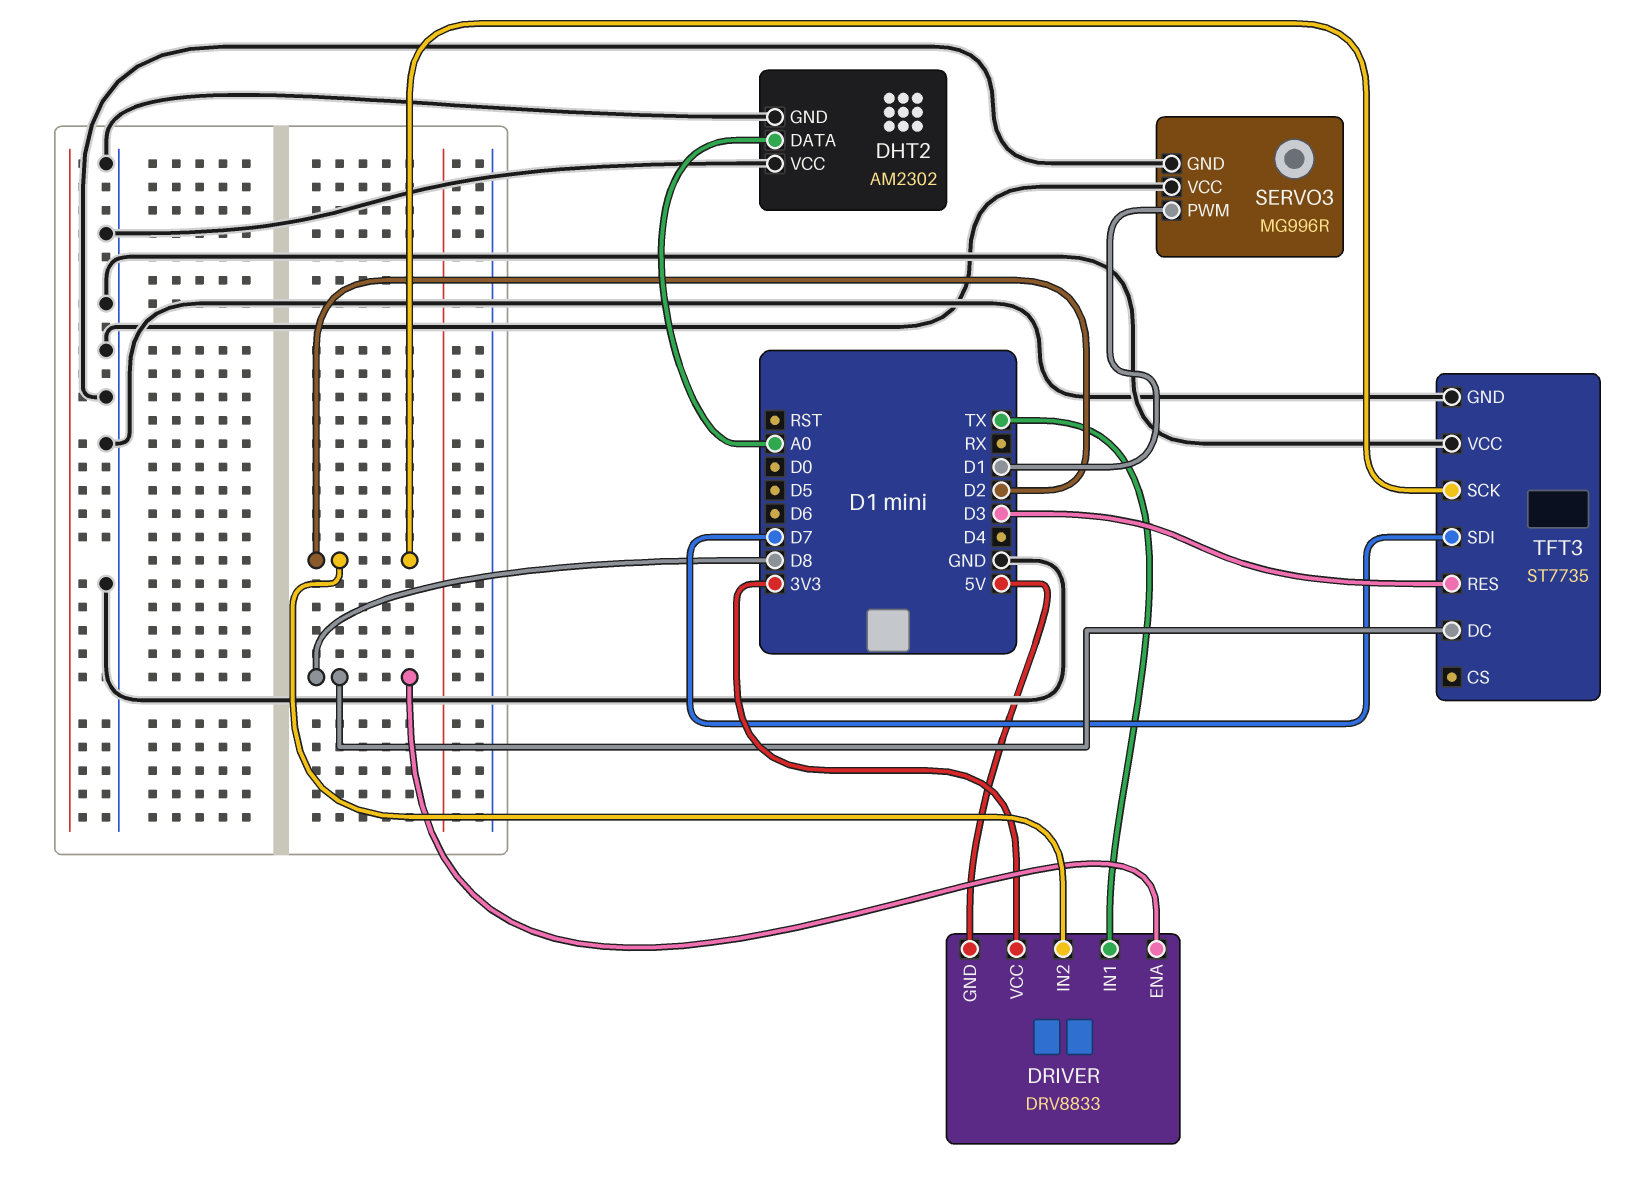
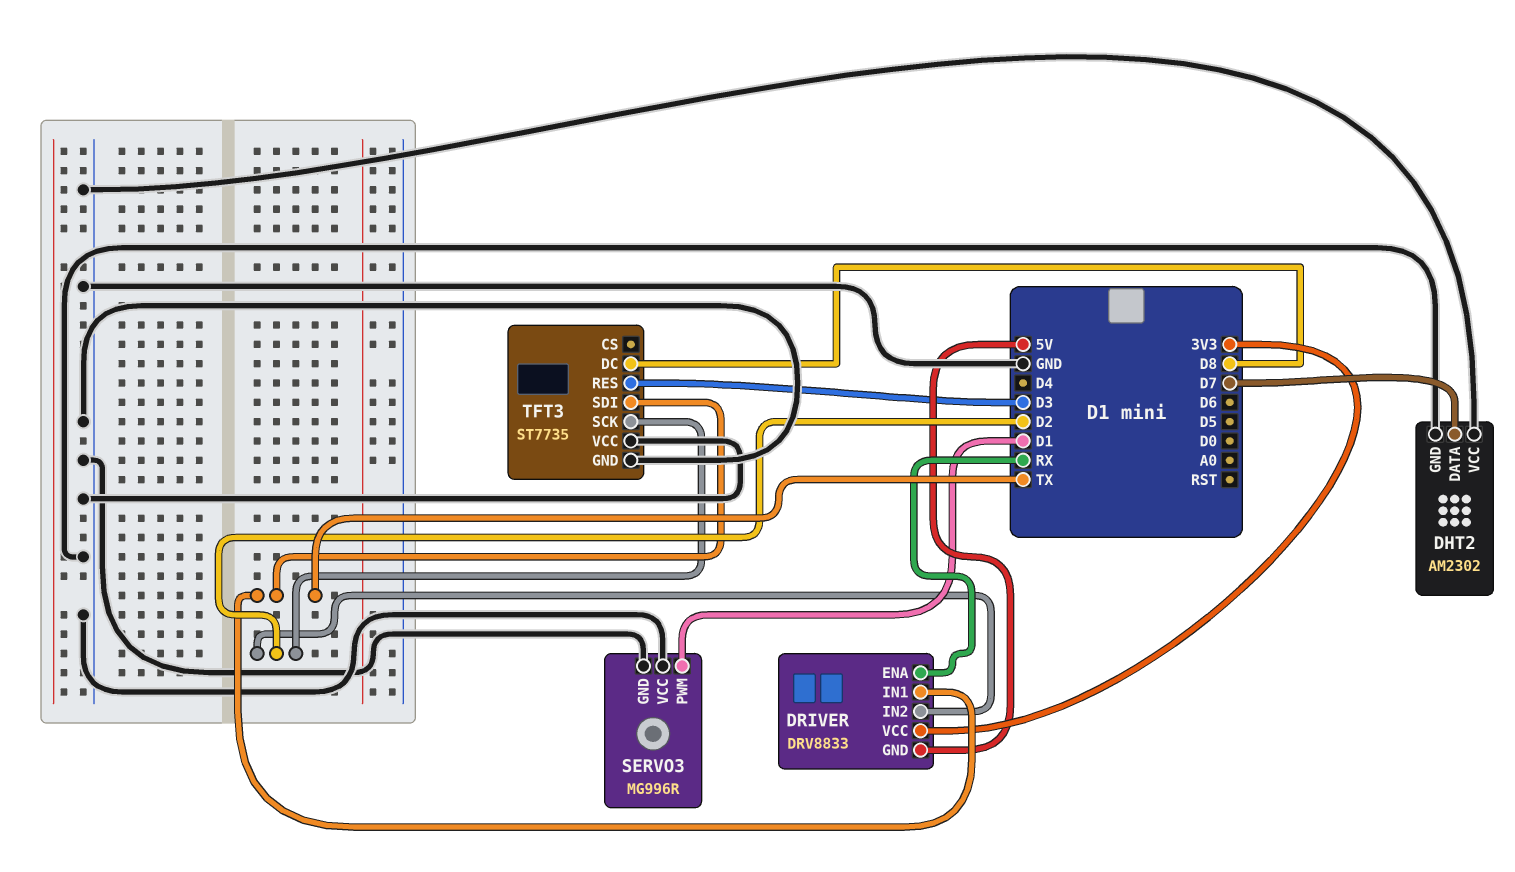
DHT2 pin DATA: A0 -> D7
DRIVER pin ENA: D8 -> RX
TFT3 pin SDI: D7 -> TX

